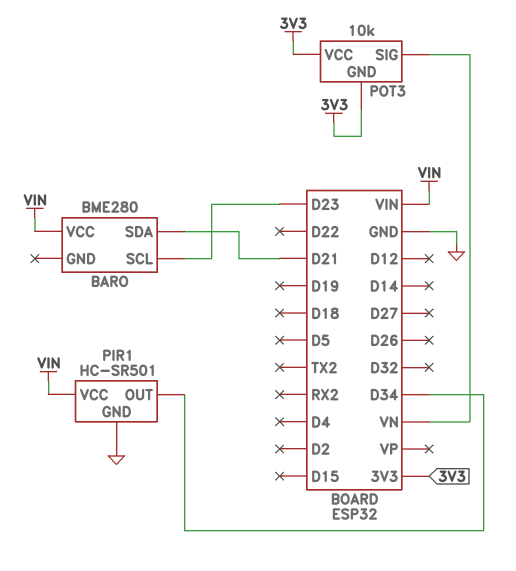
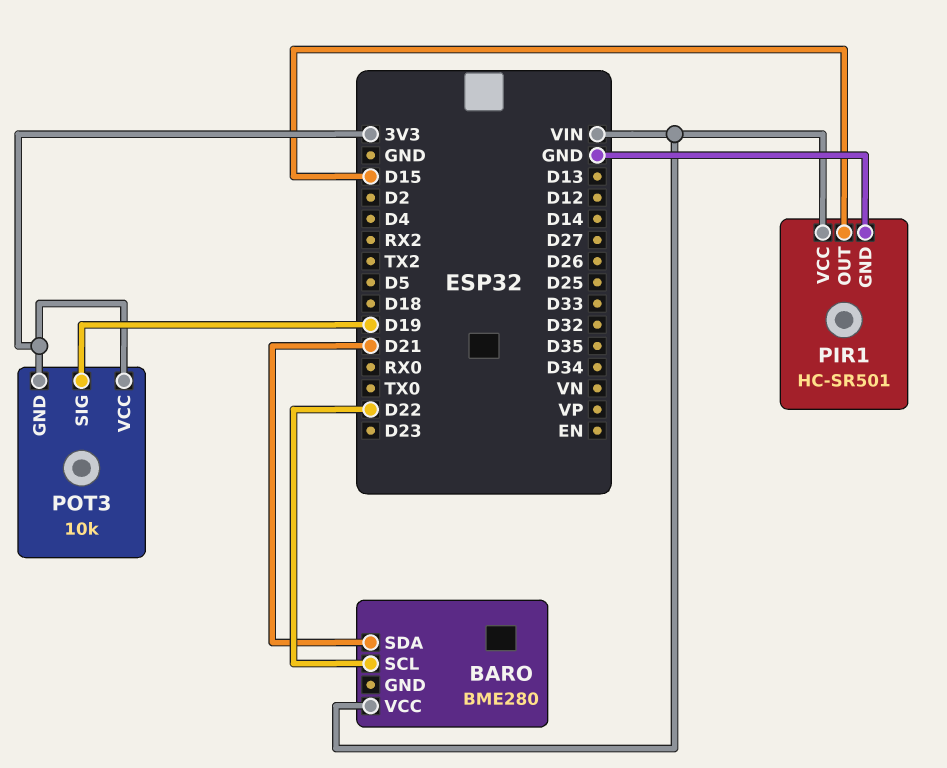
BARO pin SCL: D23 -> D22
PIR1 pin OUT: D34 -> D15
POT3 pin SIG: VN -> D19

